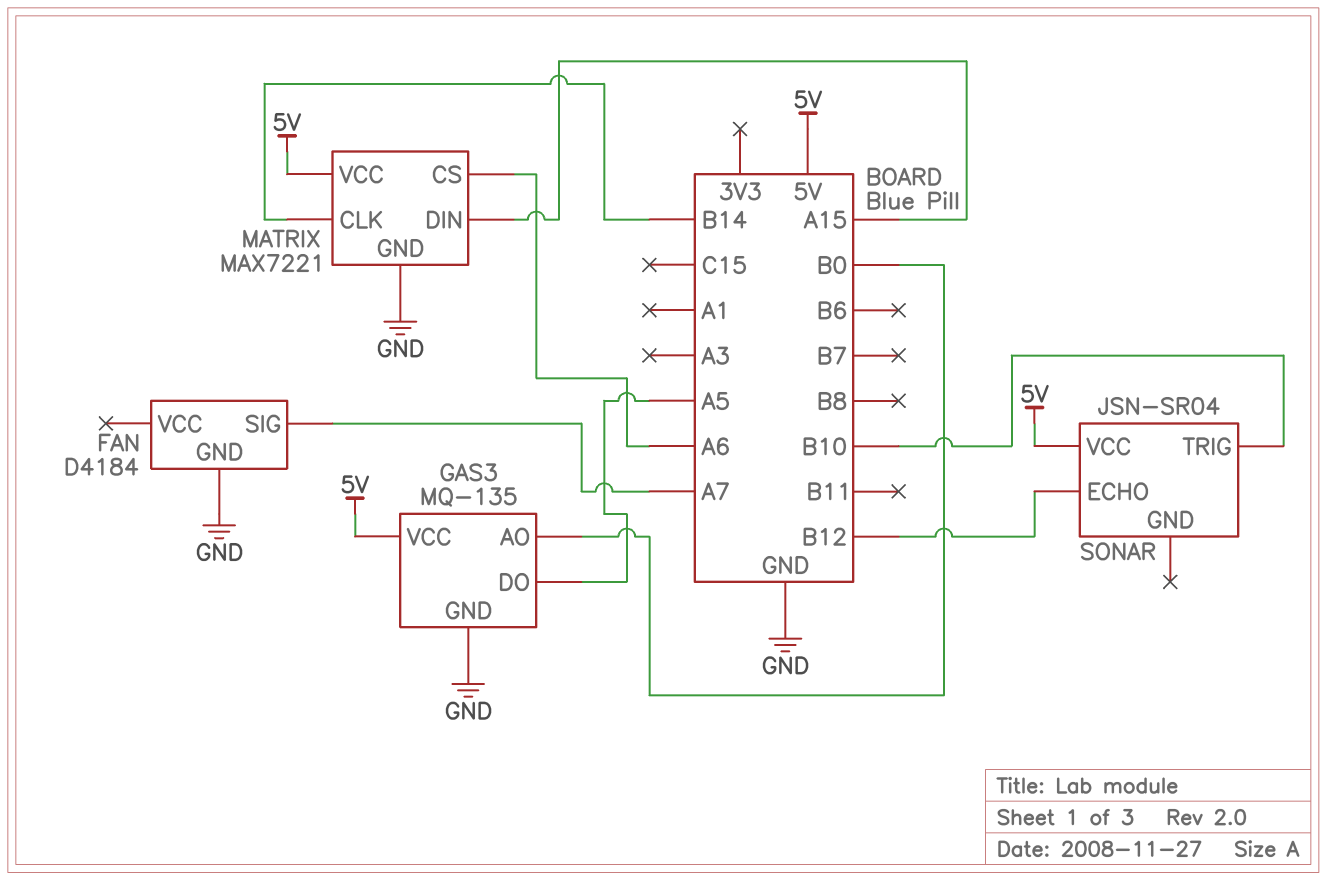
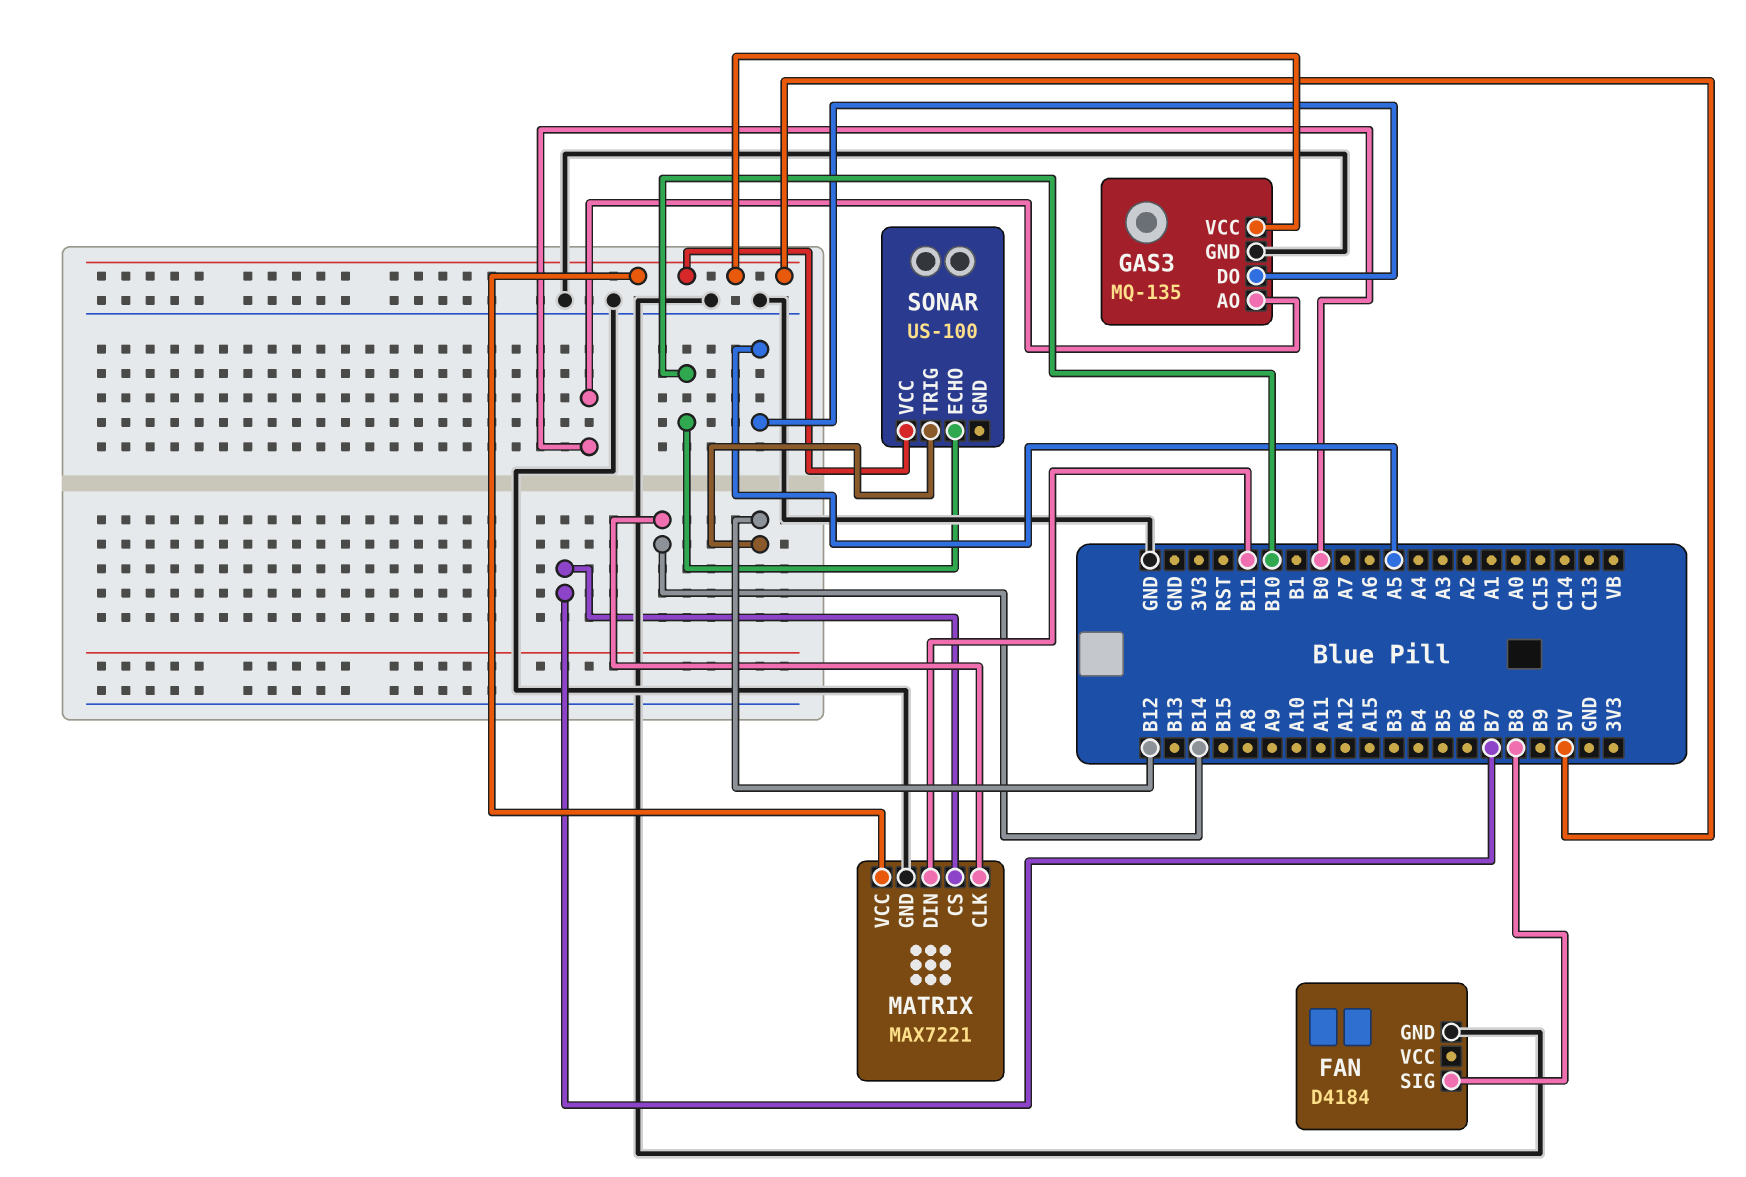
FAN pin SIG: A7 -> B8
MATRIX pin CS: A6 -> B7
MATRIX pin DIN: A15 -> B11
SONAR: JSN-SR04 -> US-100
SONAR pin ECHO: B12 -> B10
SONAR pin TRIG: B10 -> B12

